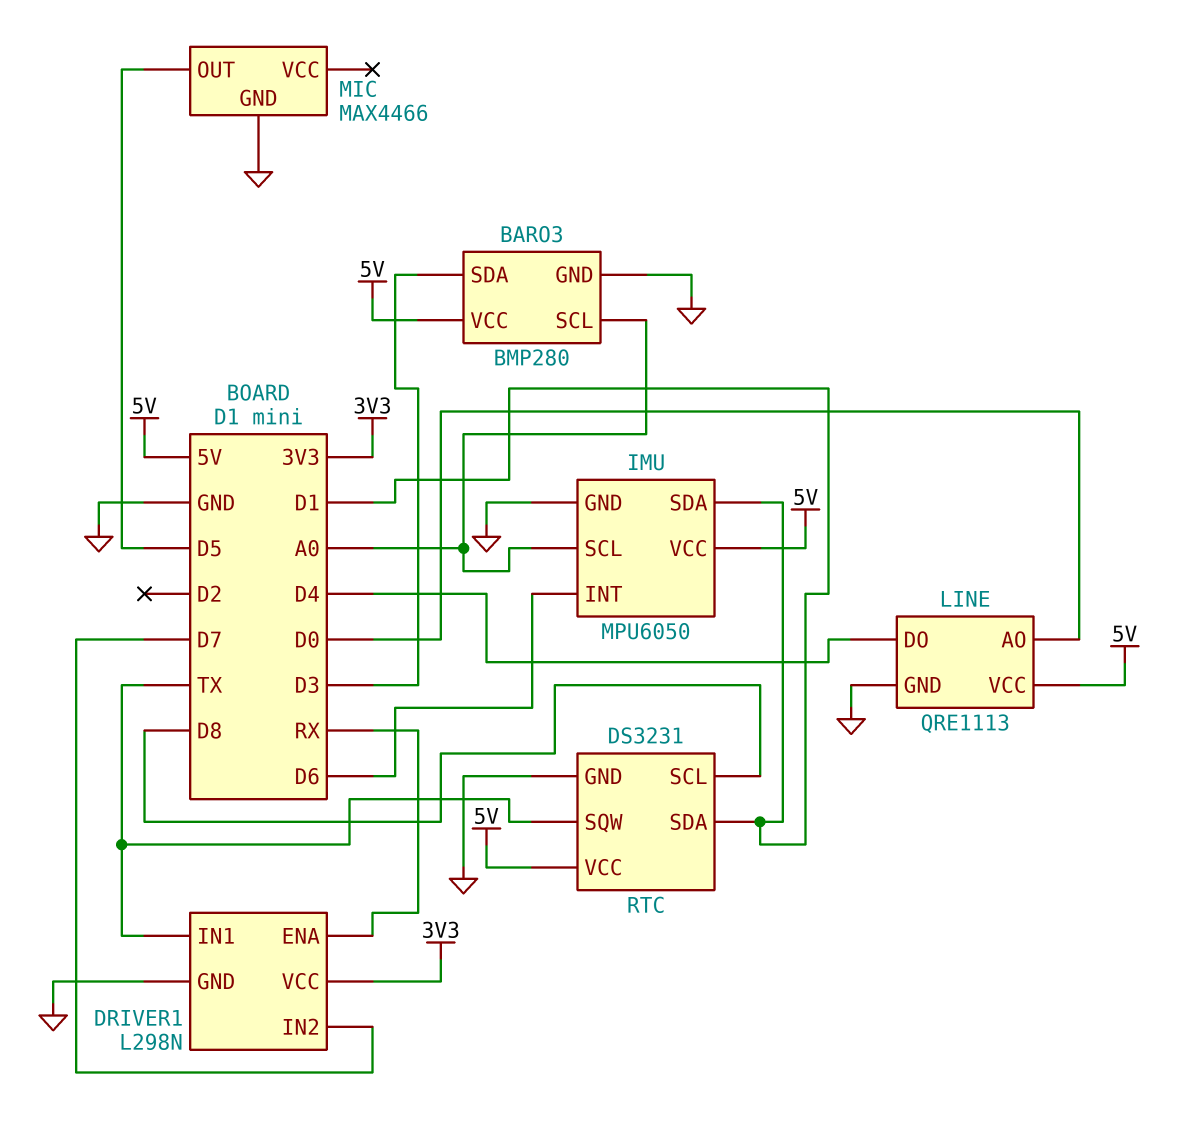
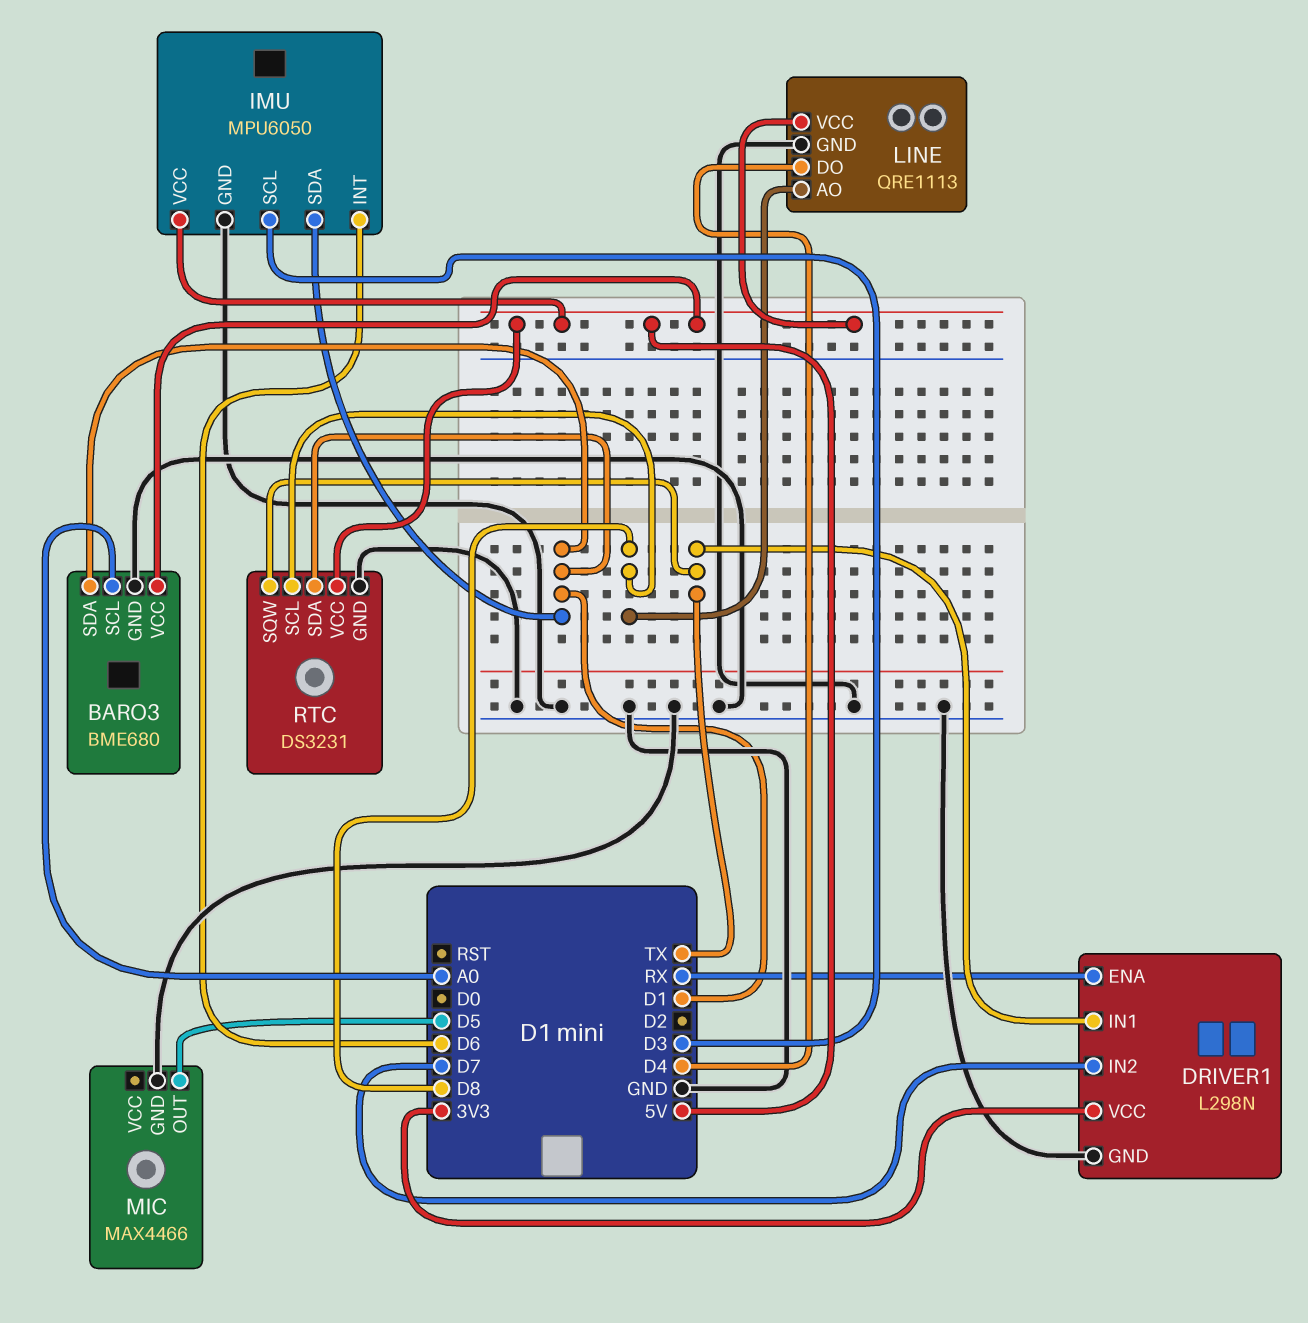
BARO3: BMP280 -> BME680
BARO3 pin SDA: D3 -> D1
IMU pin SCL: A0 -> D3
LINE pin AO: D0 -> D8

